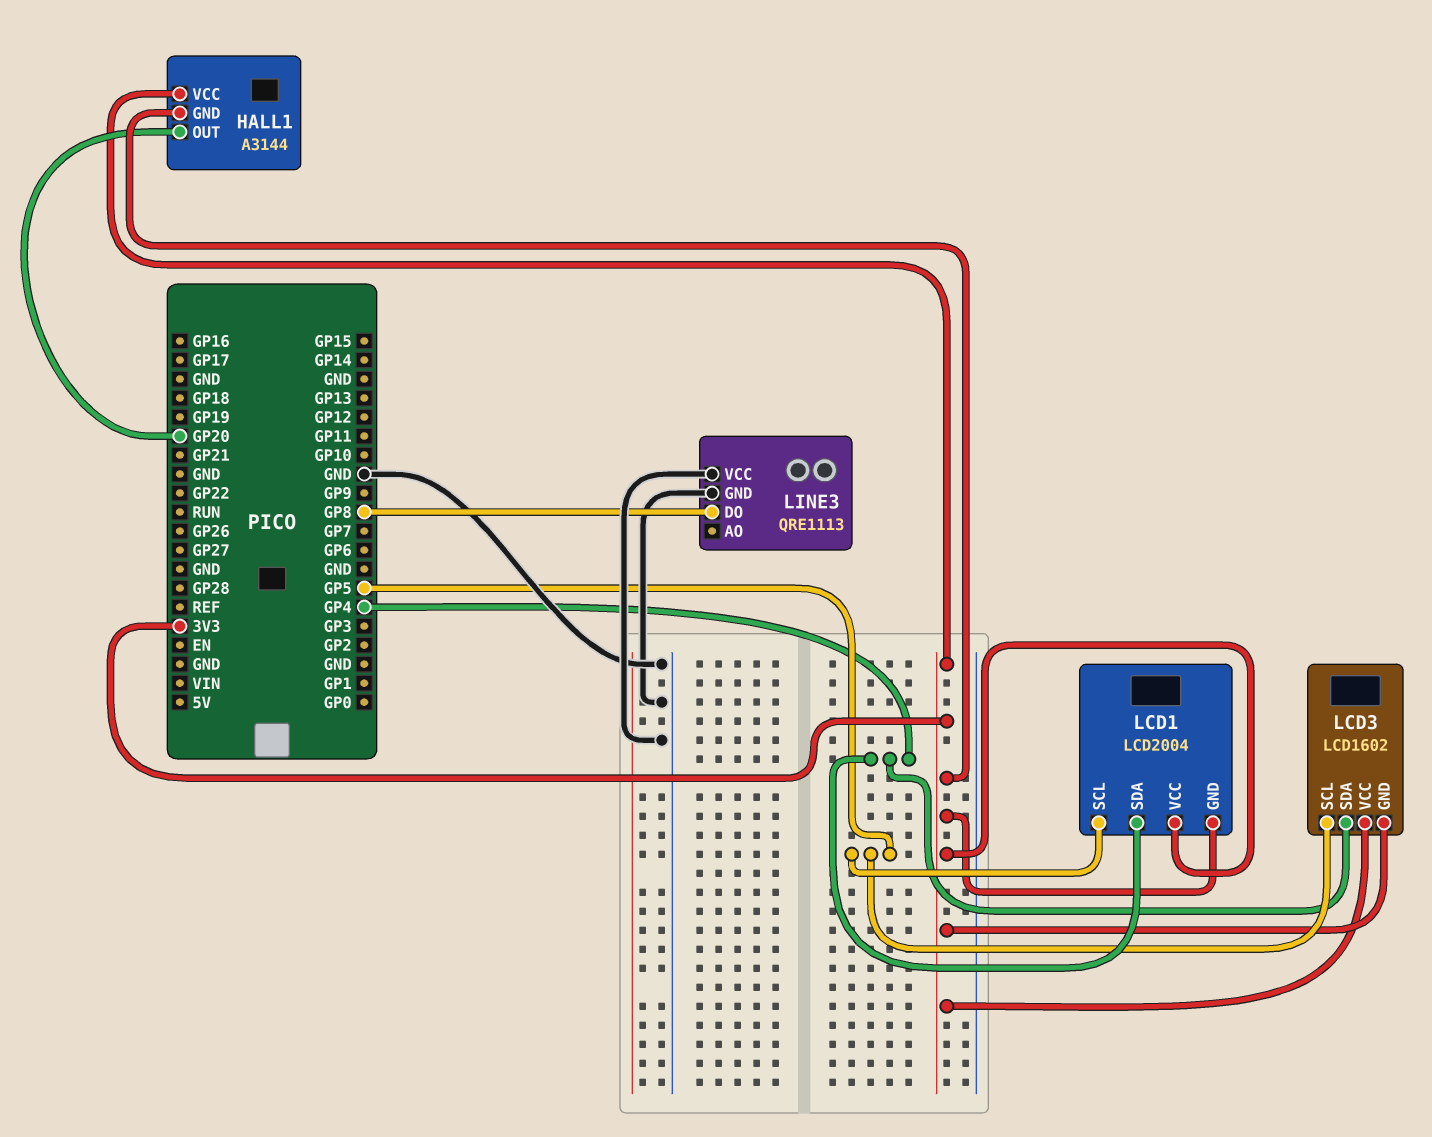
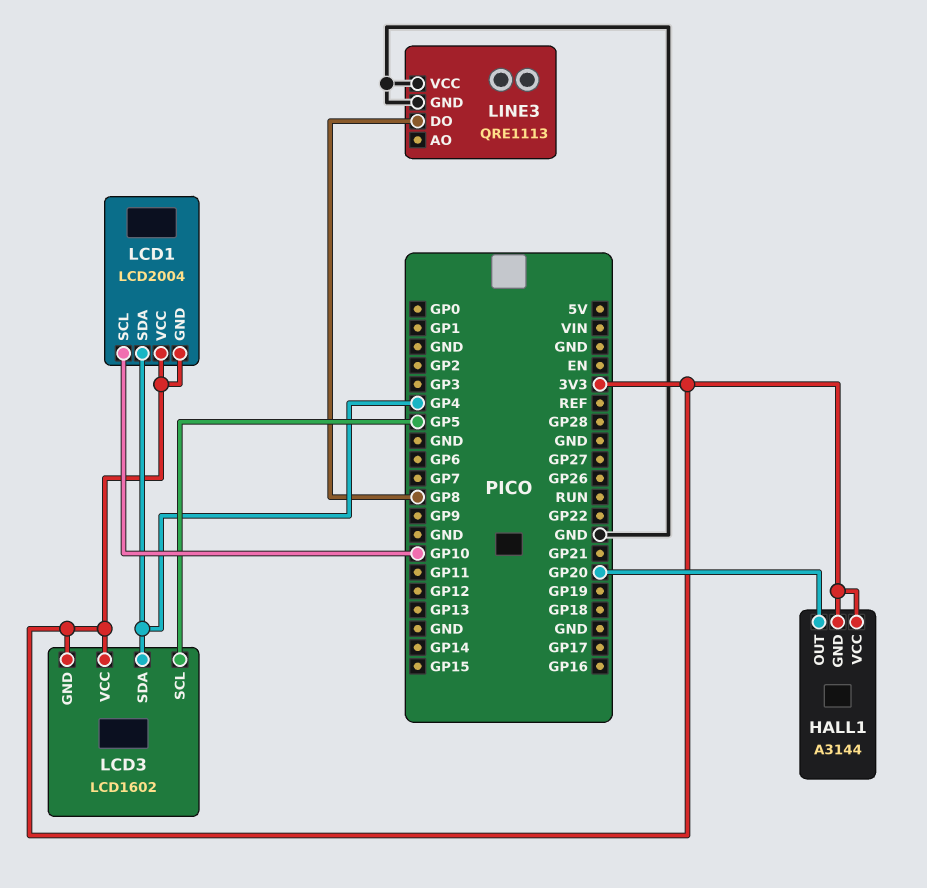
LCD1 pin SCL: GP5 -> GP10

